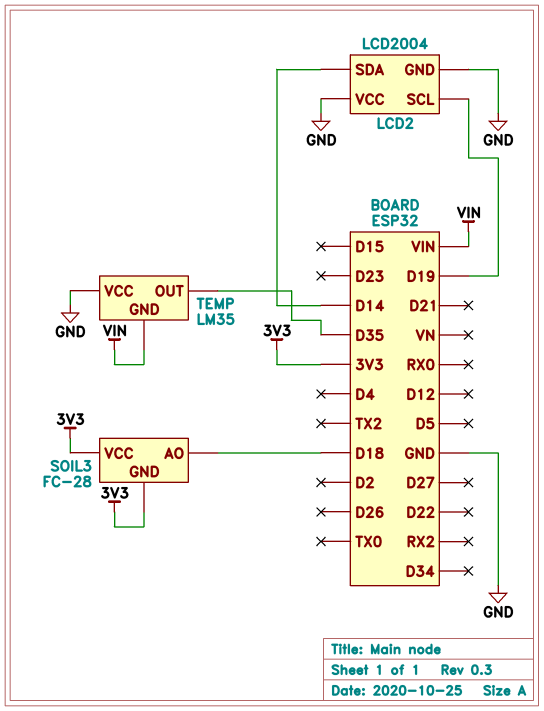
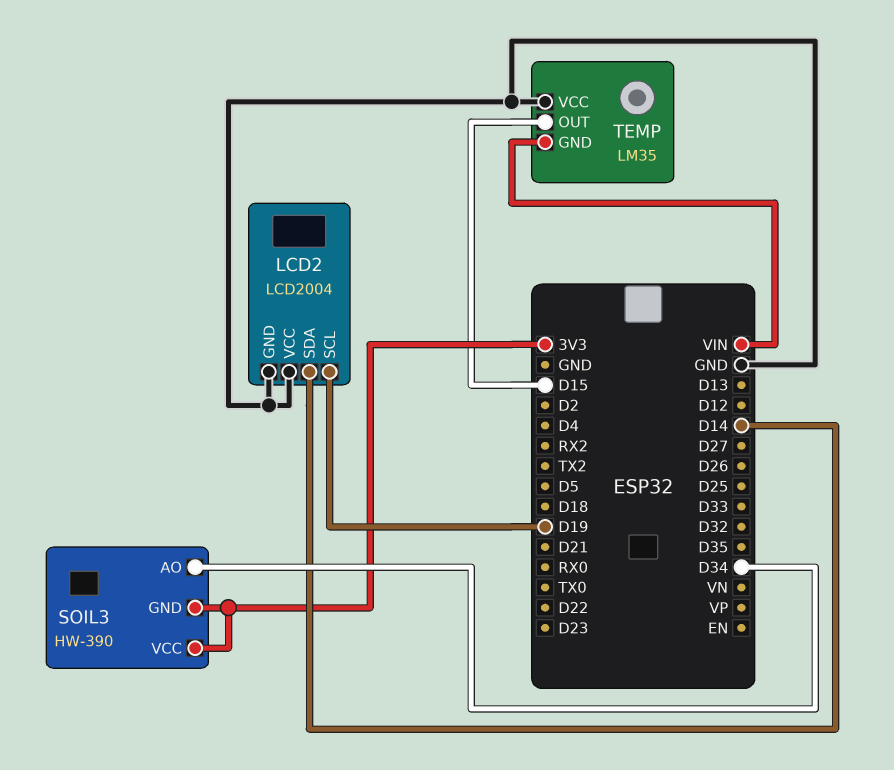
SOIL3: FC-28 -> HW-390
SOIL3 pin AO: D18 -> D34
TEMP pin OUT: D35 -> D15

